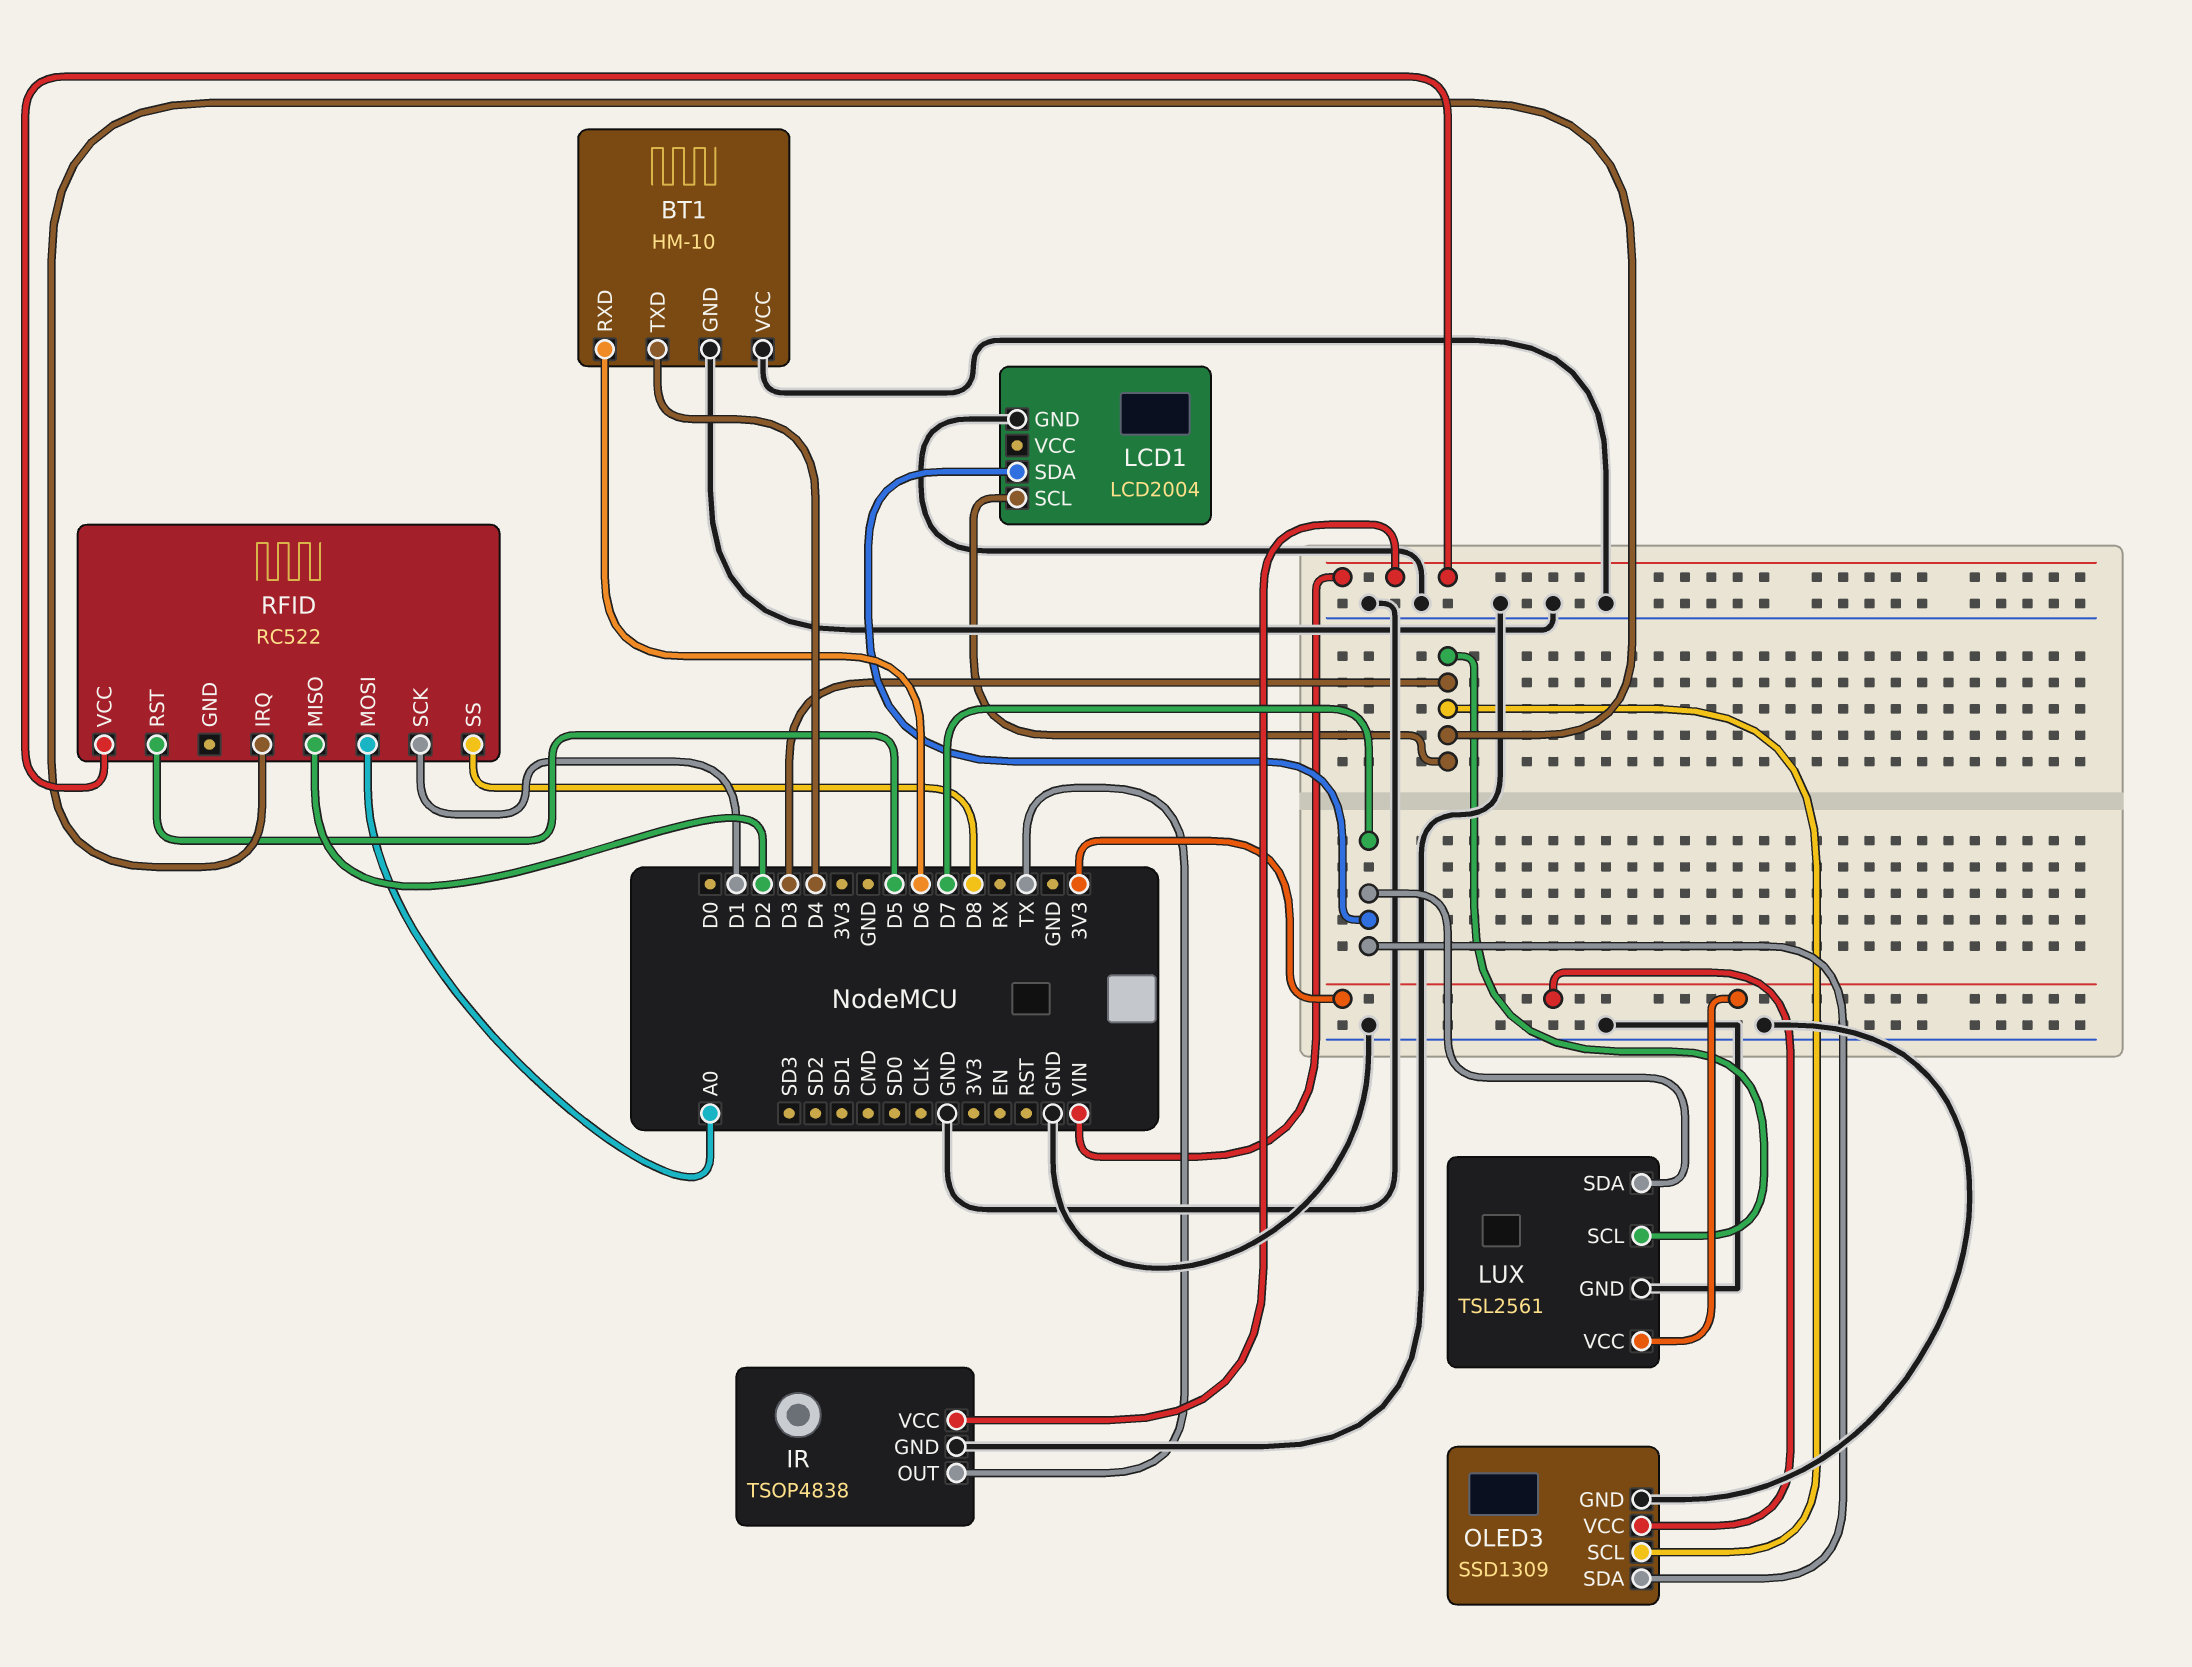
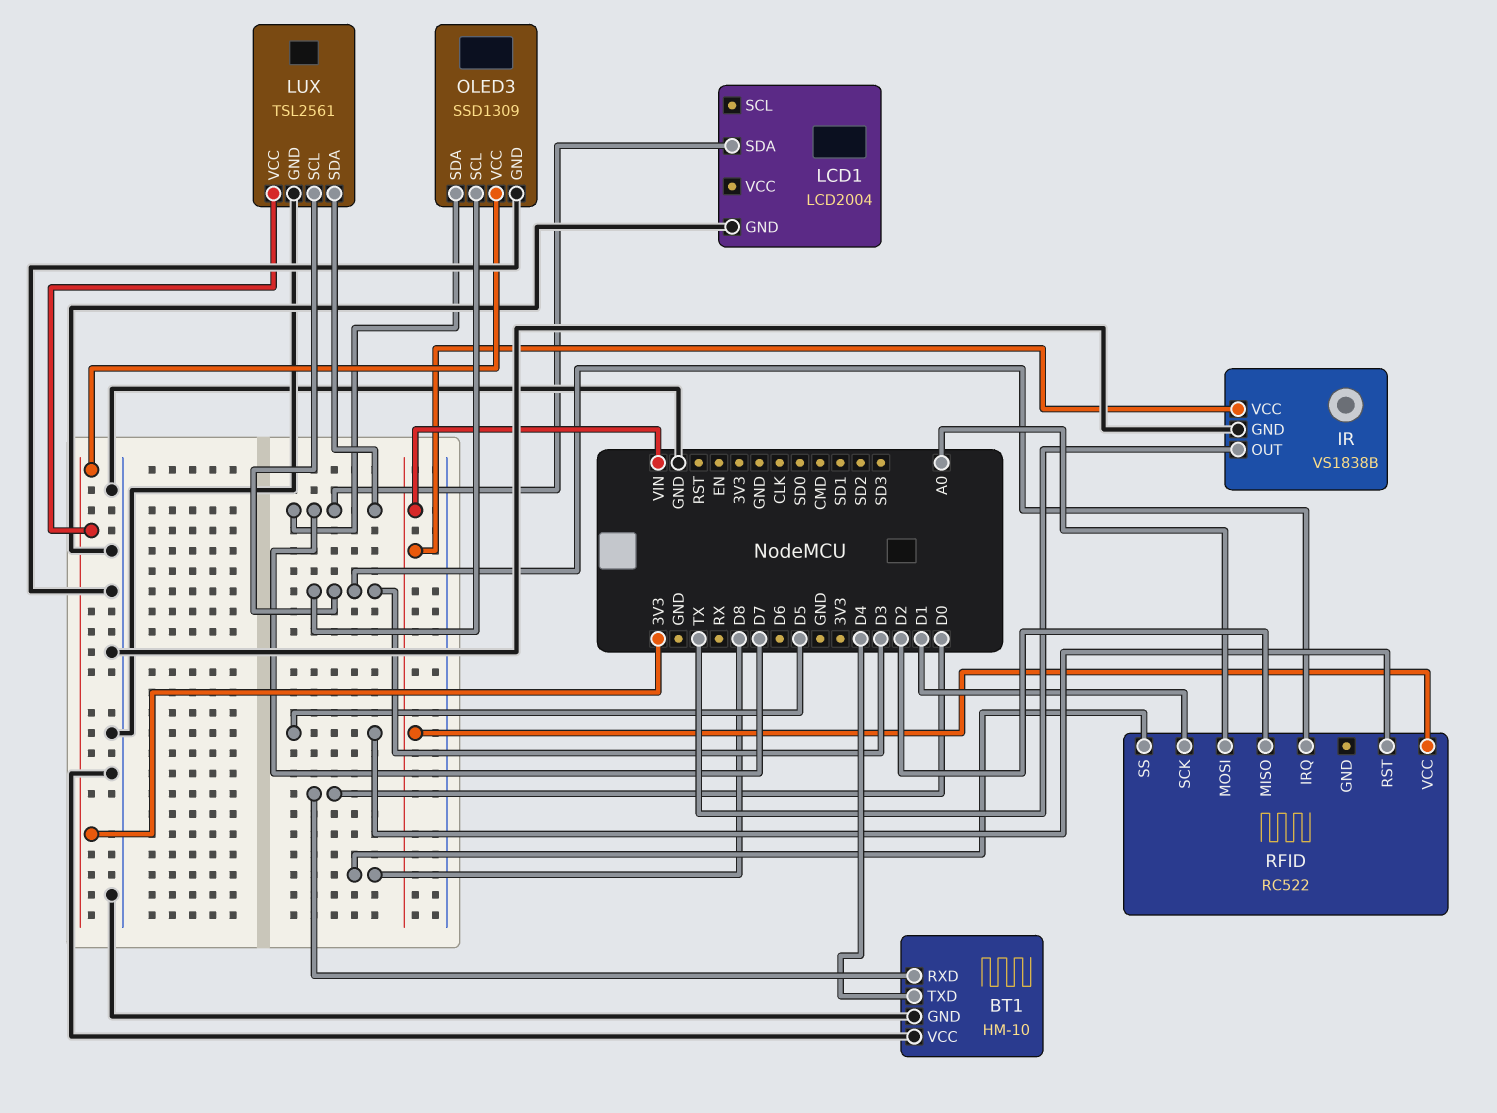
BT1 pin RXD: D6 -> D0
IR: TSOP4838 -> VS1838B
LCD1 pin SCL: D3 -> none

